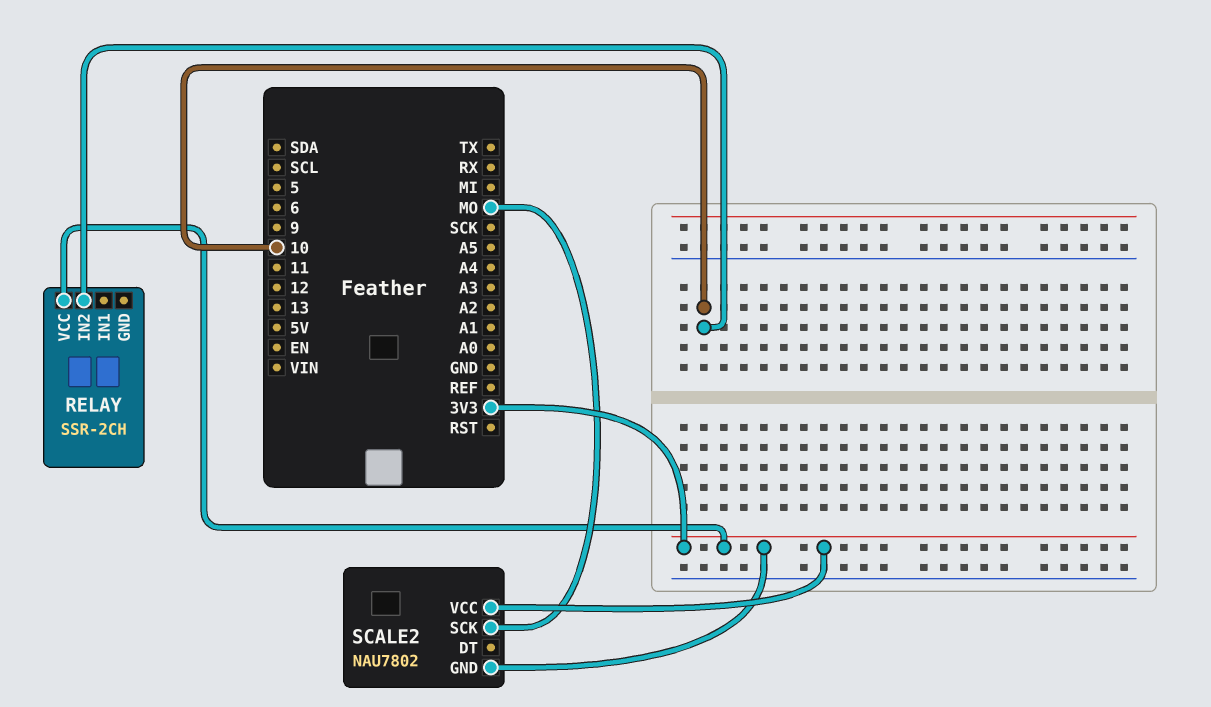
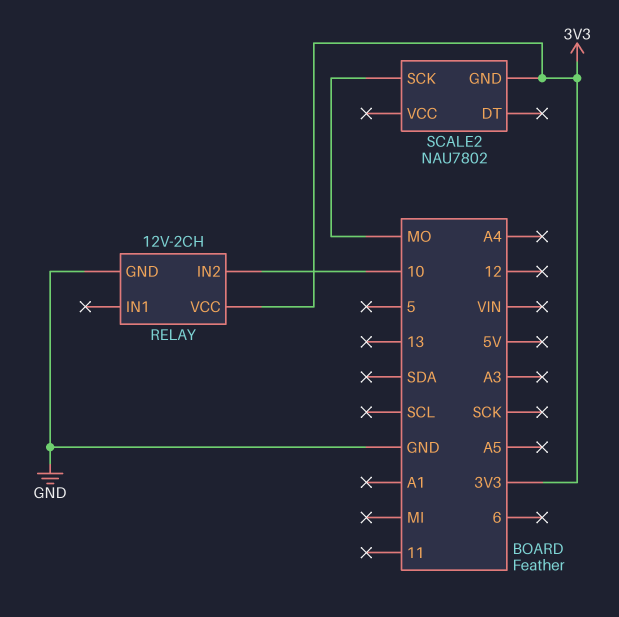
RELAY: SSR-2CH -> 12V-2CH
RELAY pin GND: none -> GND
SCALE2 pin VCC: 3V3 -> none

